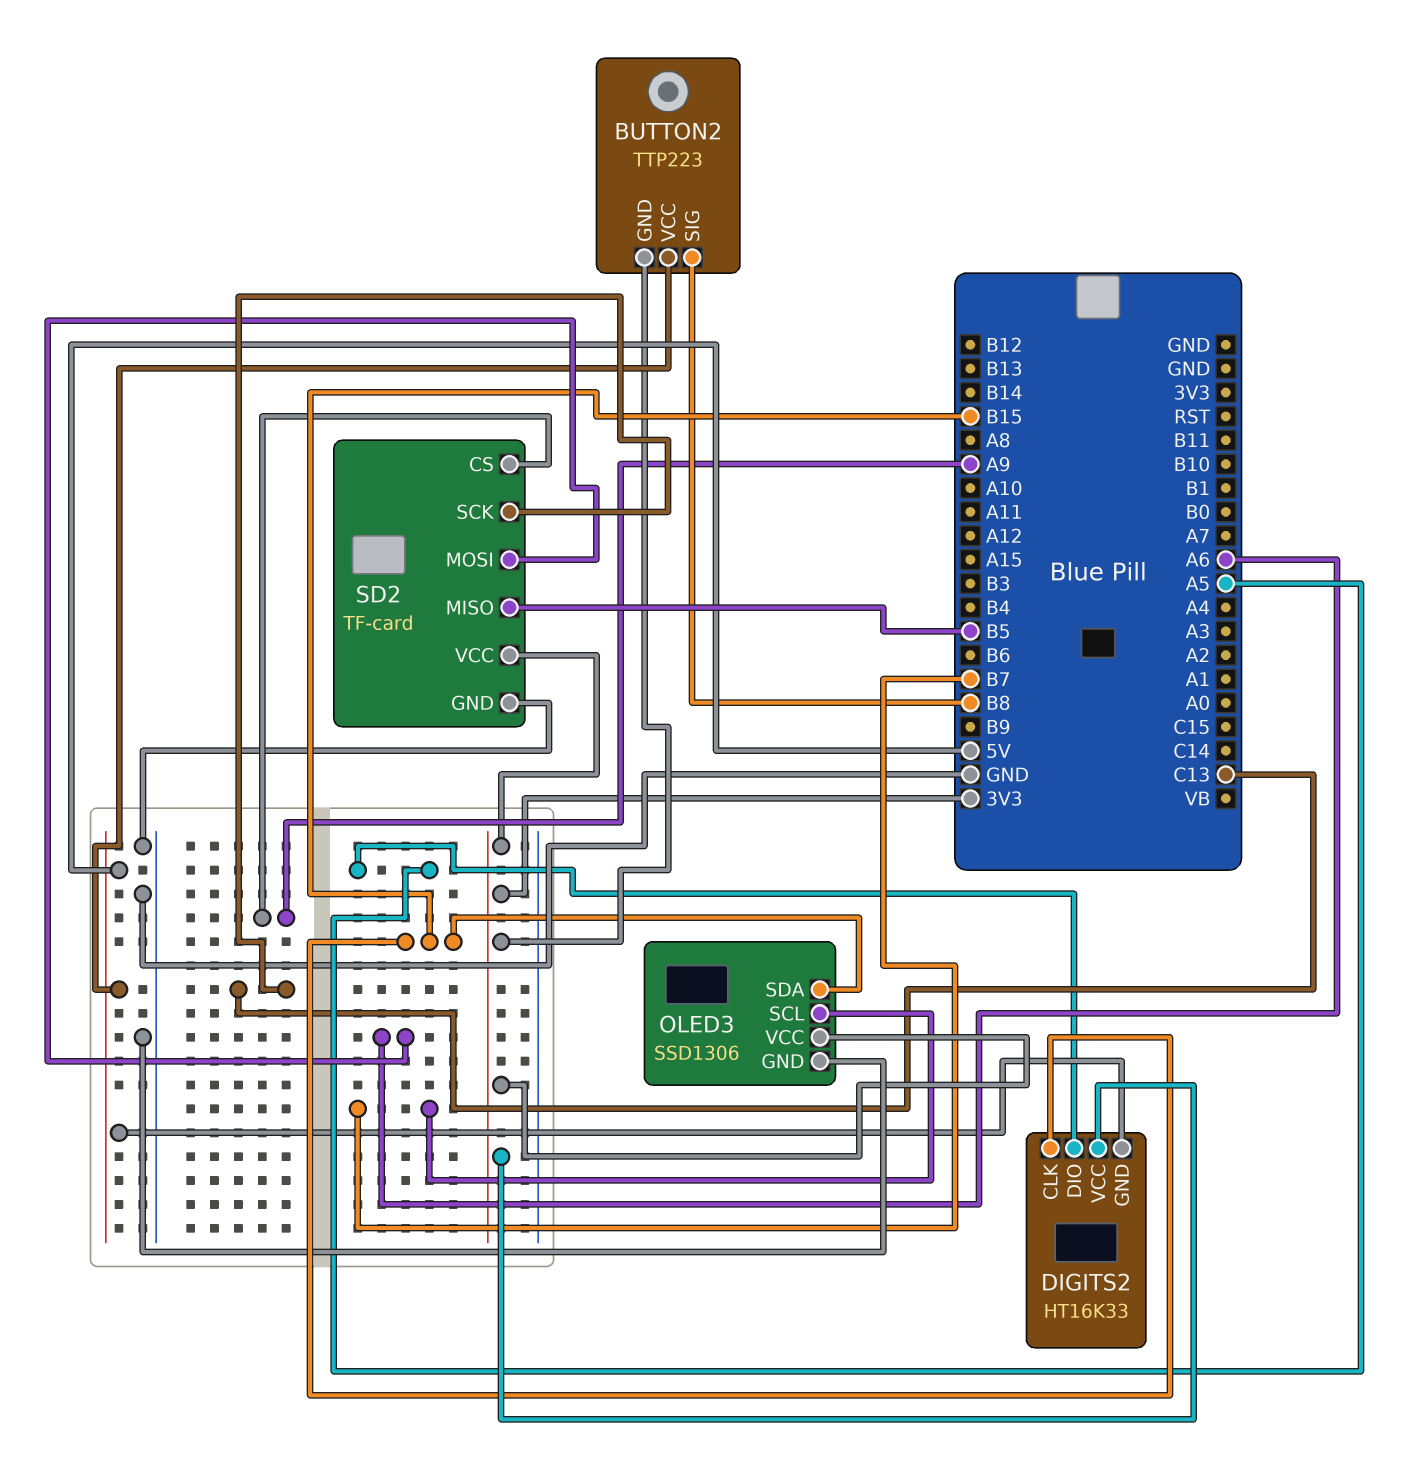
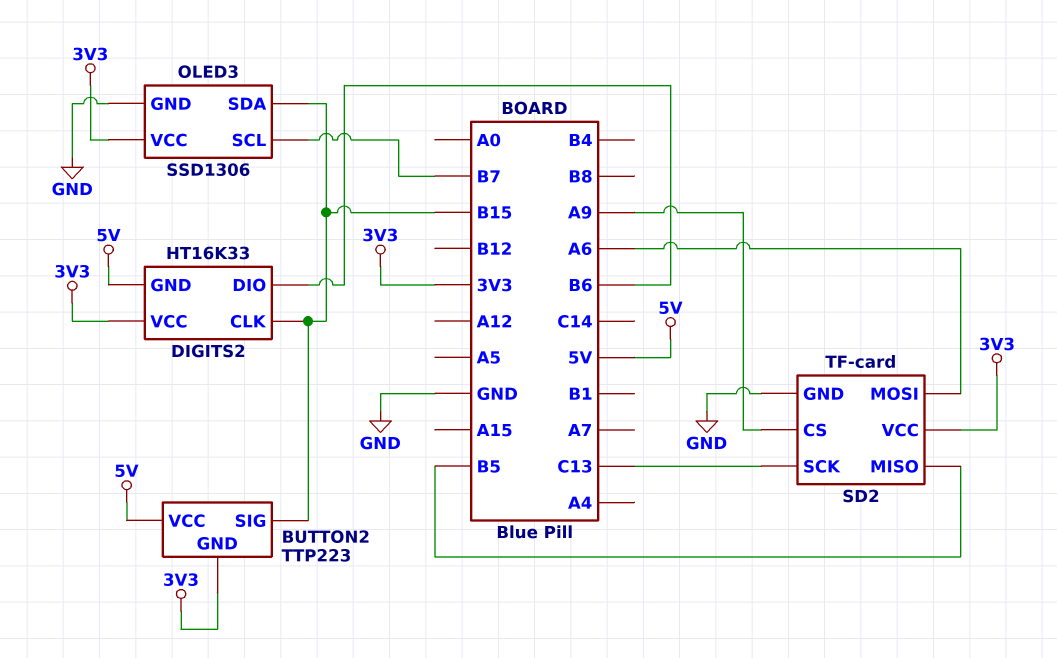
BUTTON2 pin SIG: B8 -> B15
DIGITS2 pin DIO: A5 -> B6

